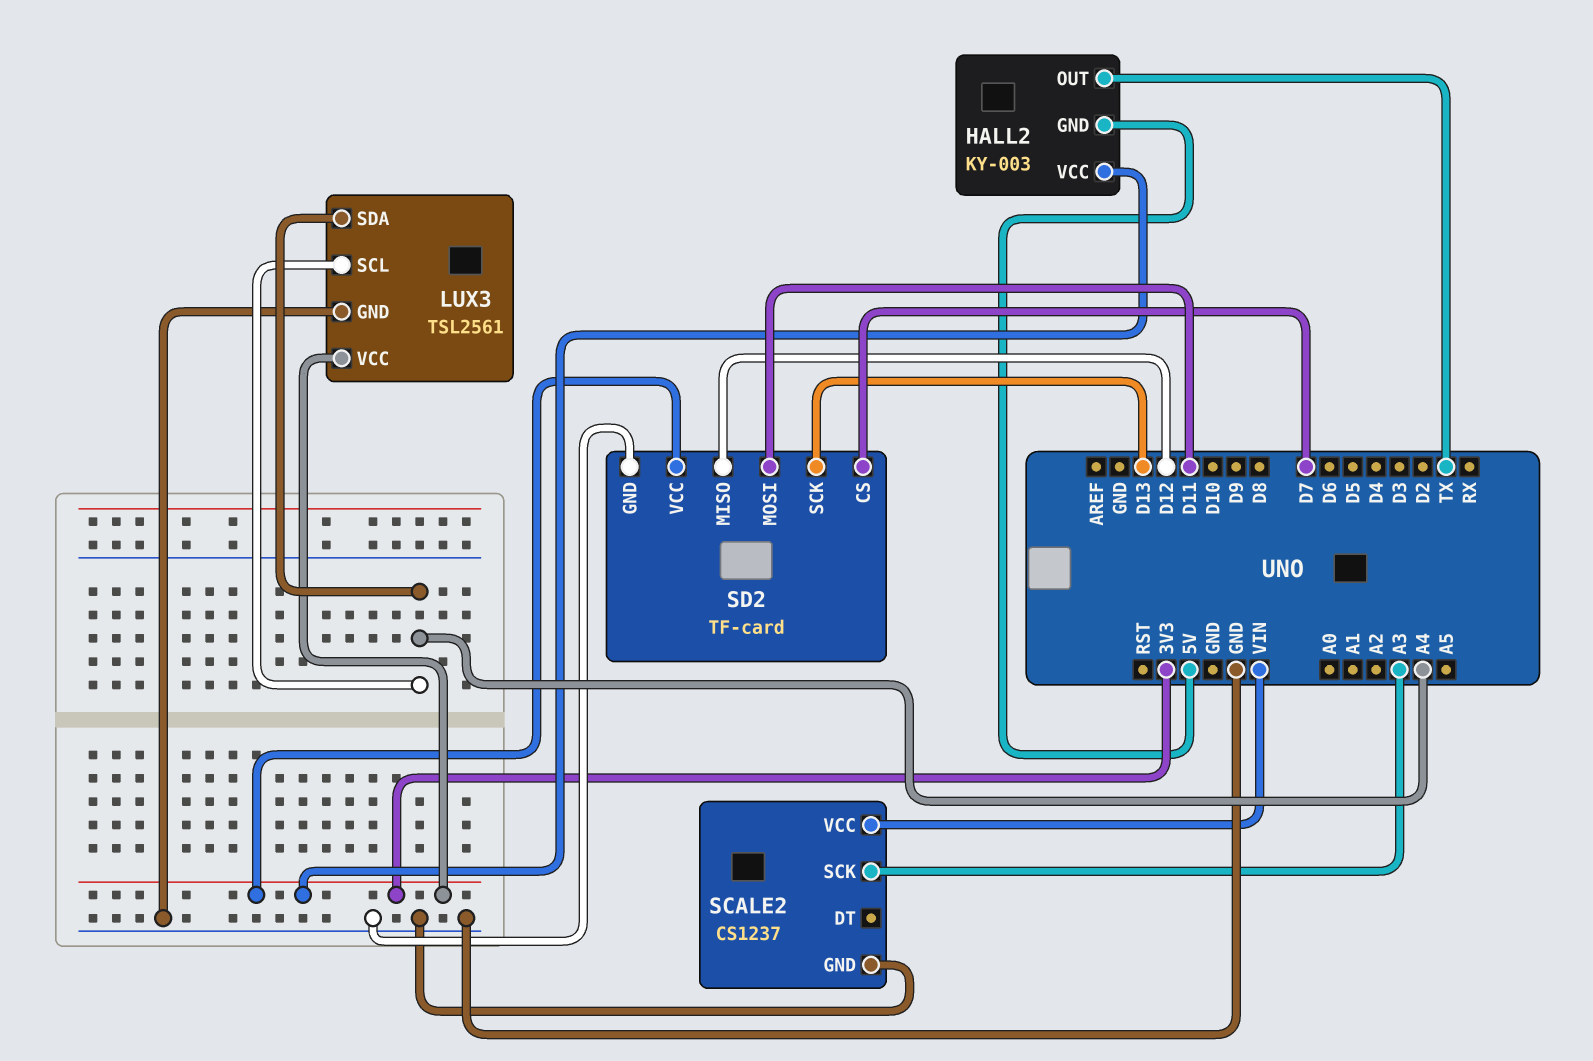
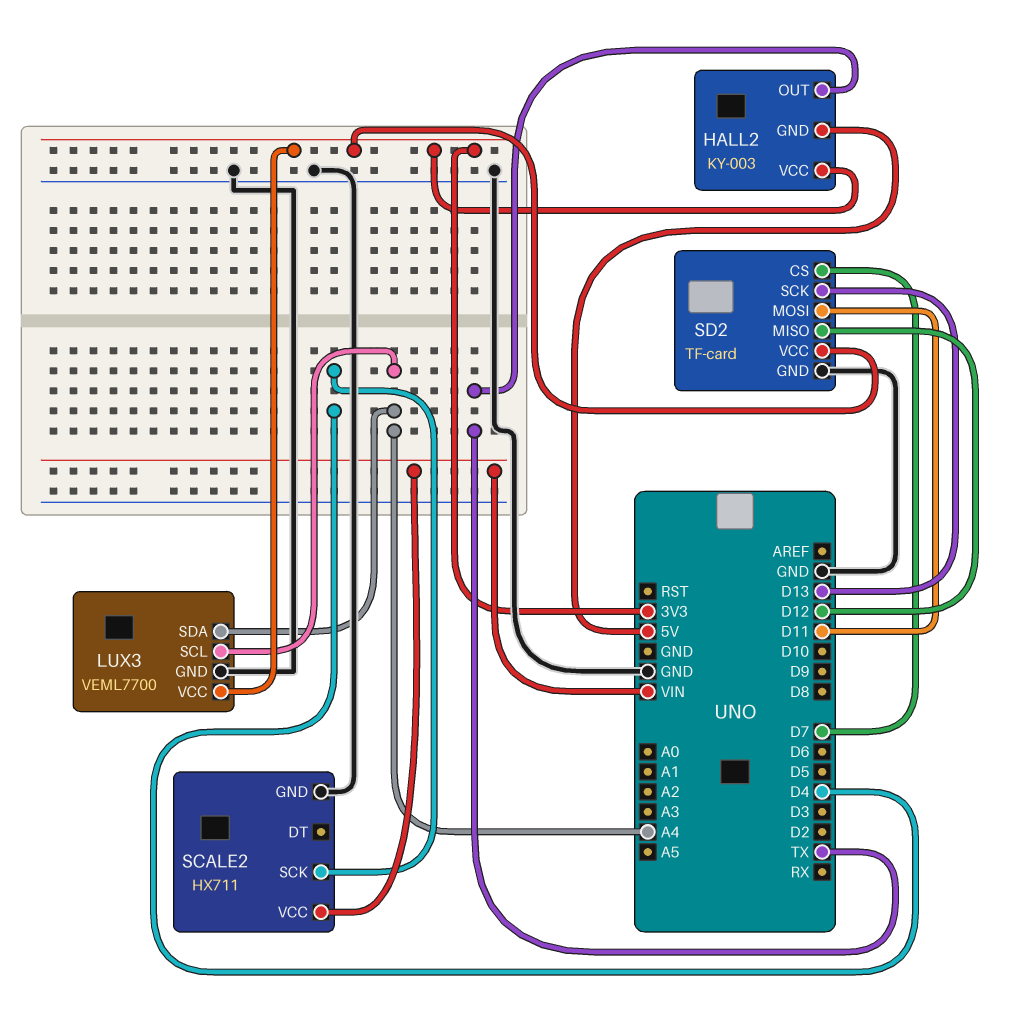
LUX3: TSL2561 -> VEML7700
SCALE2: CS1237 -> HX711
SCALE2 pin SCK: A3 -> D4

